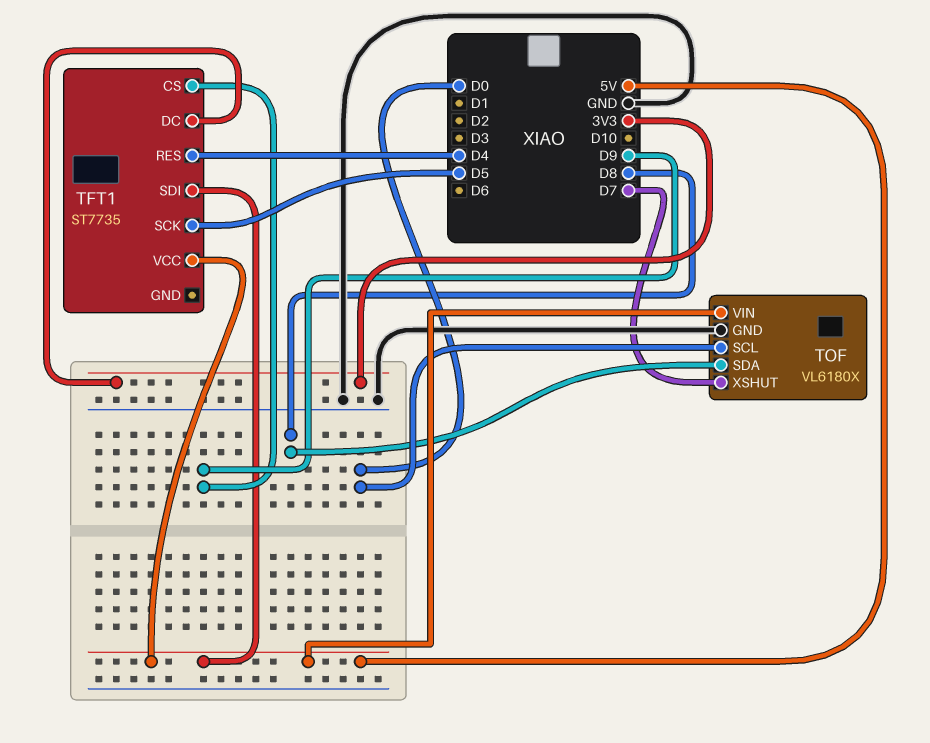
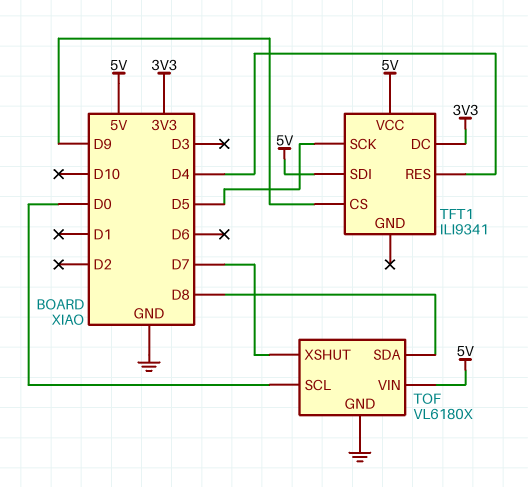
TFT1: ST7735 -> ILI9341

